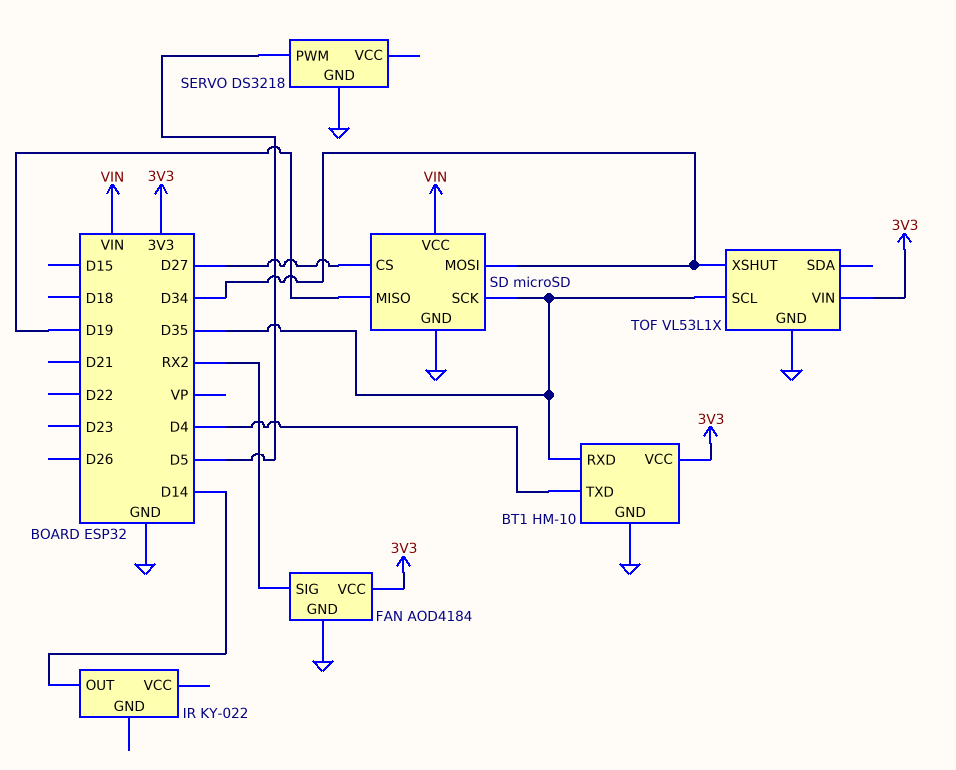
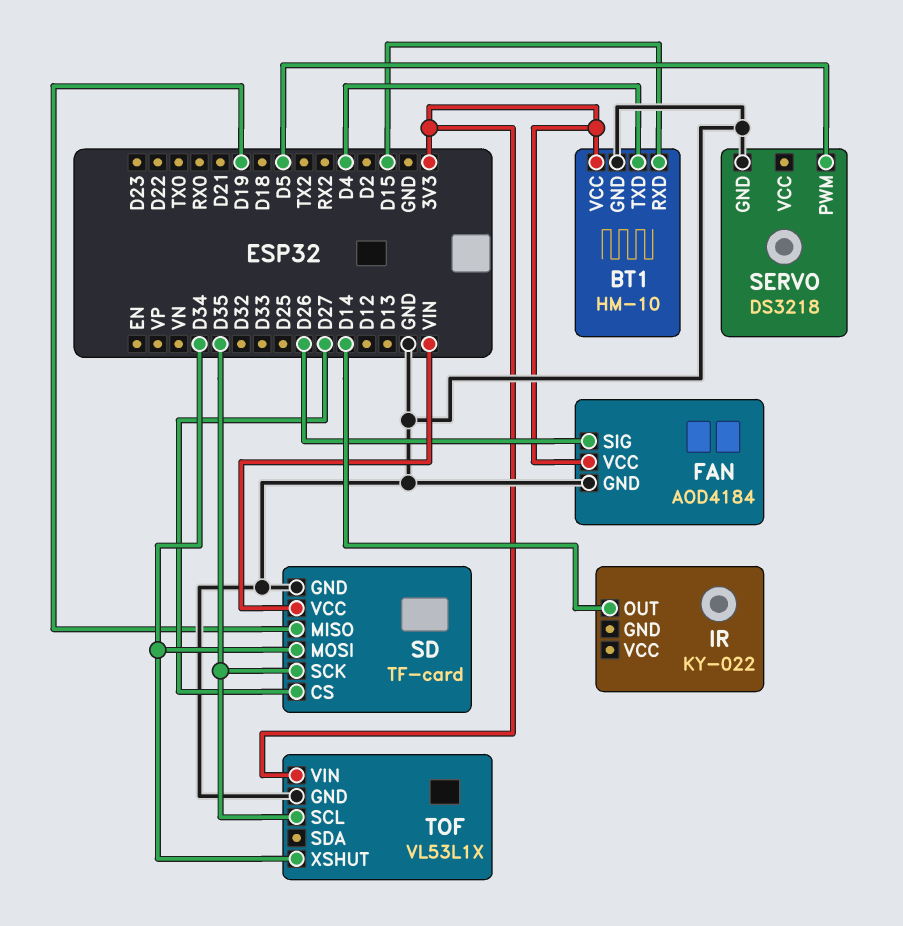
BT1 pin RXD: D35 -> D15
FAN pin SIG: RX2 -> D26
SD: microSD -> TF-card

